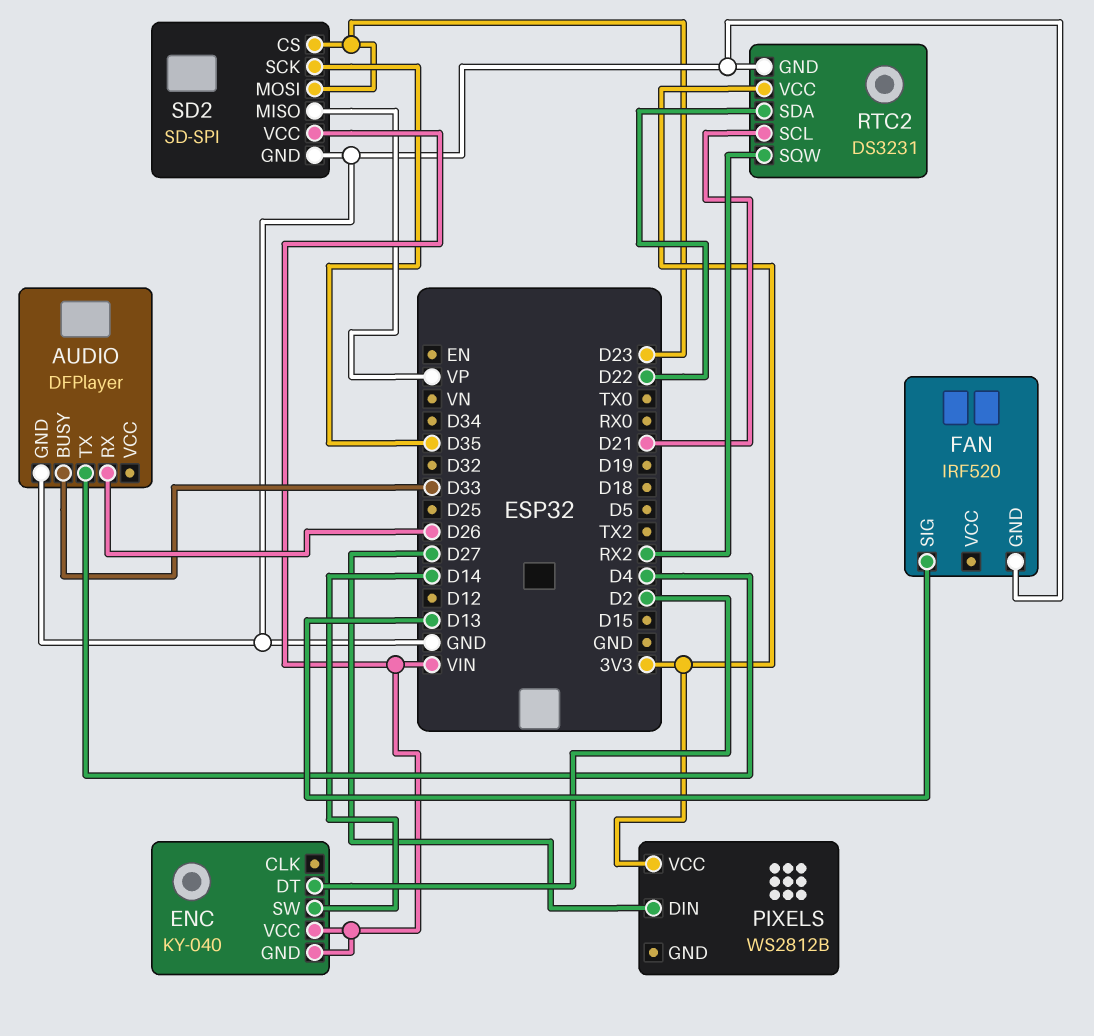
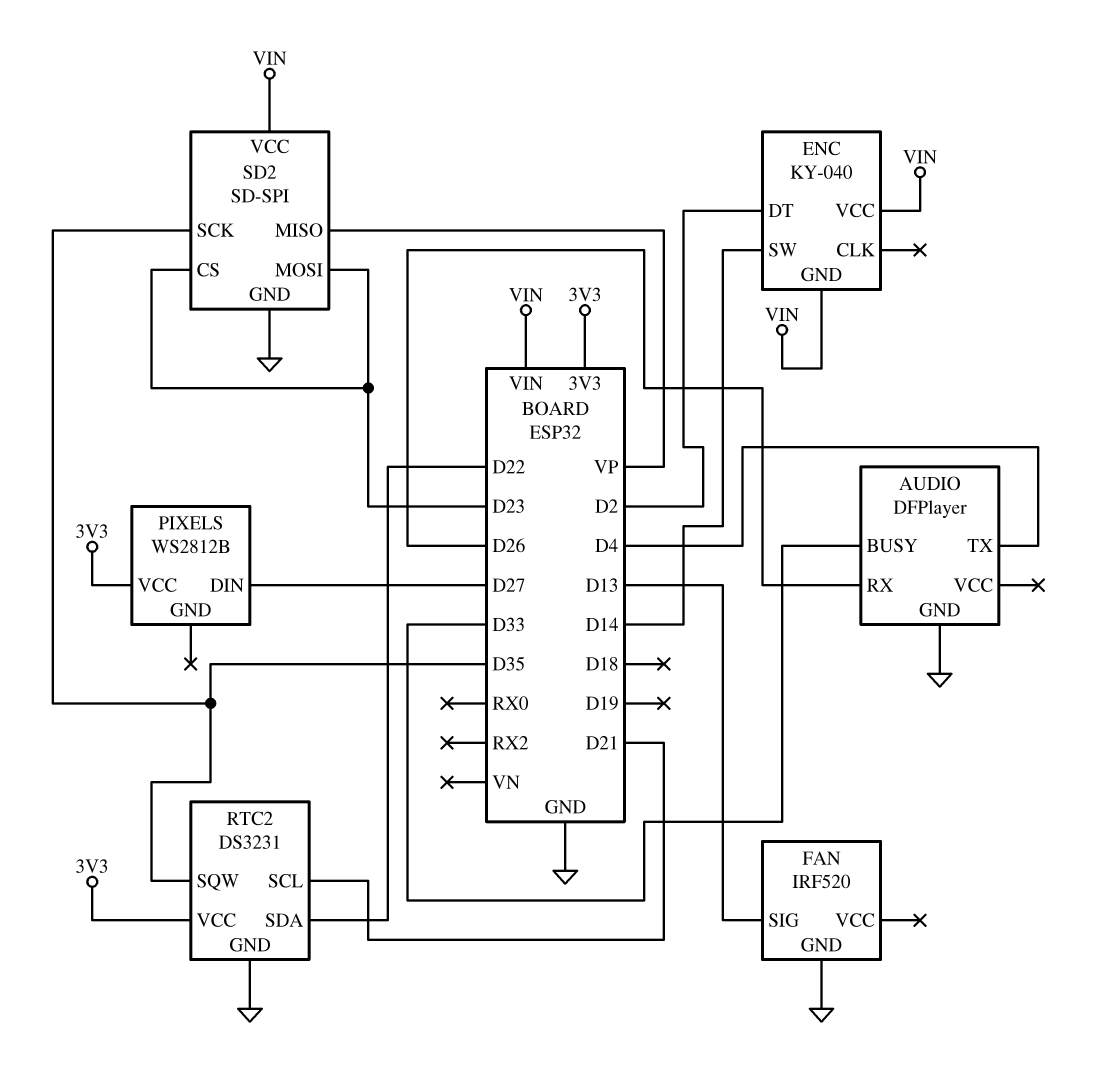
RTC2 pin SQW: RX2 -> D35

